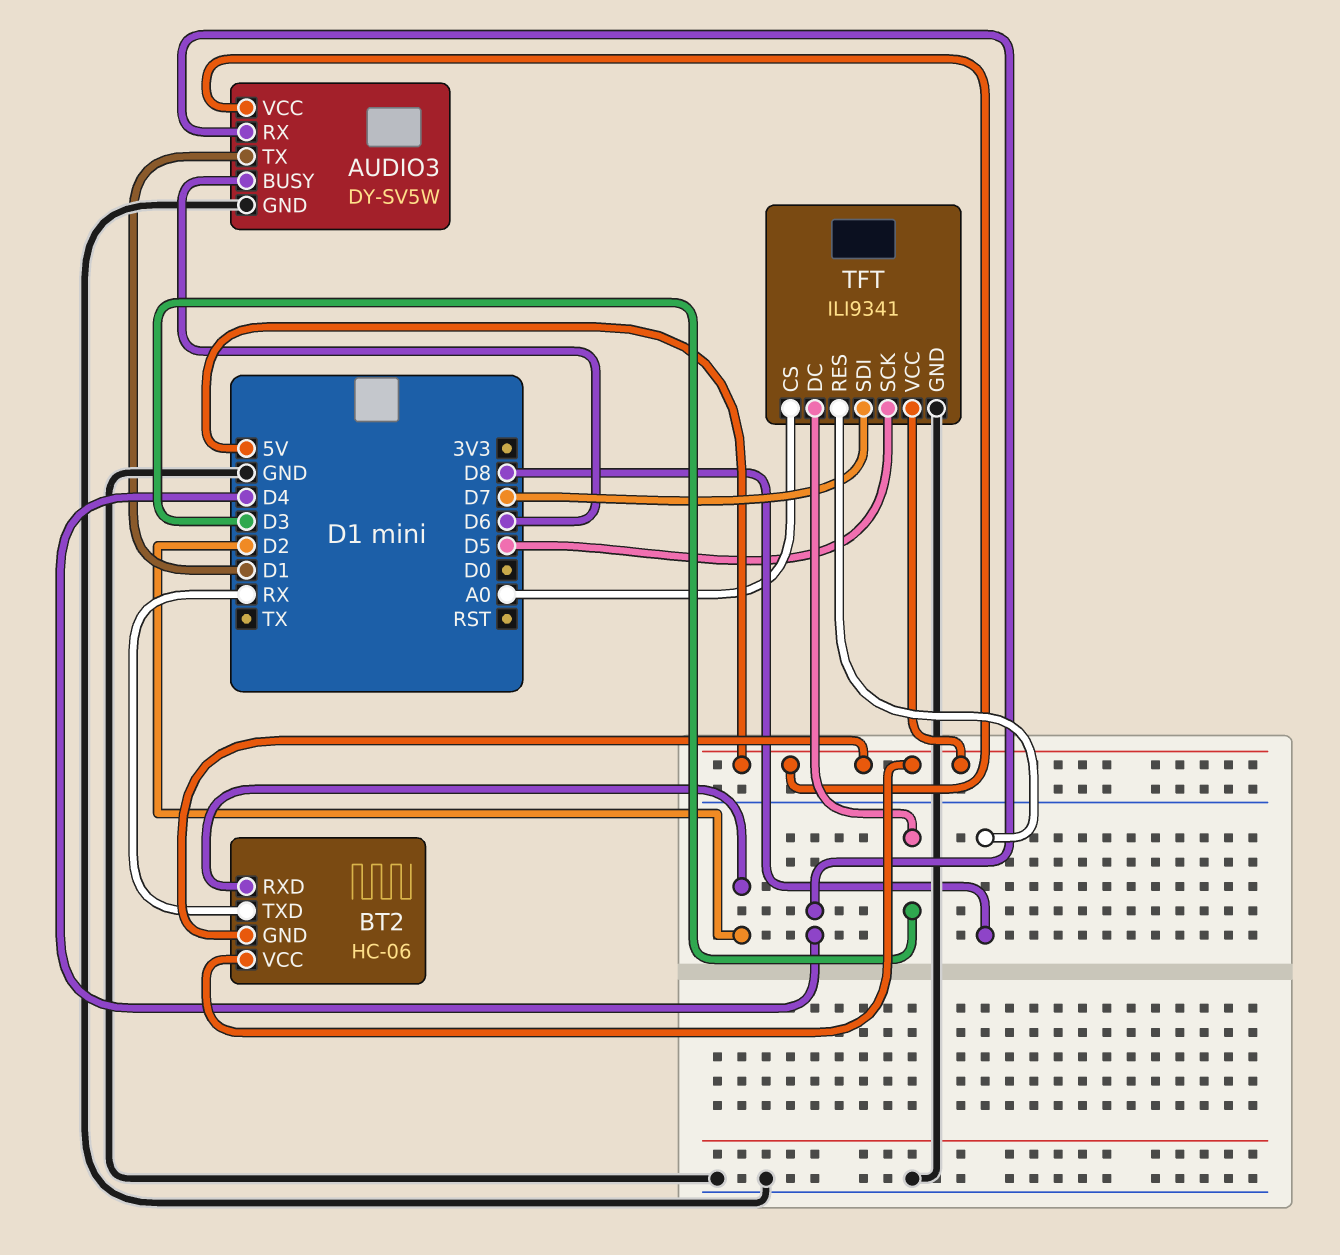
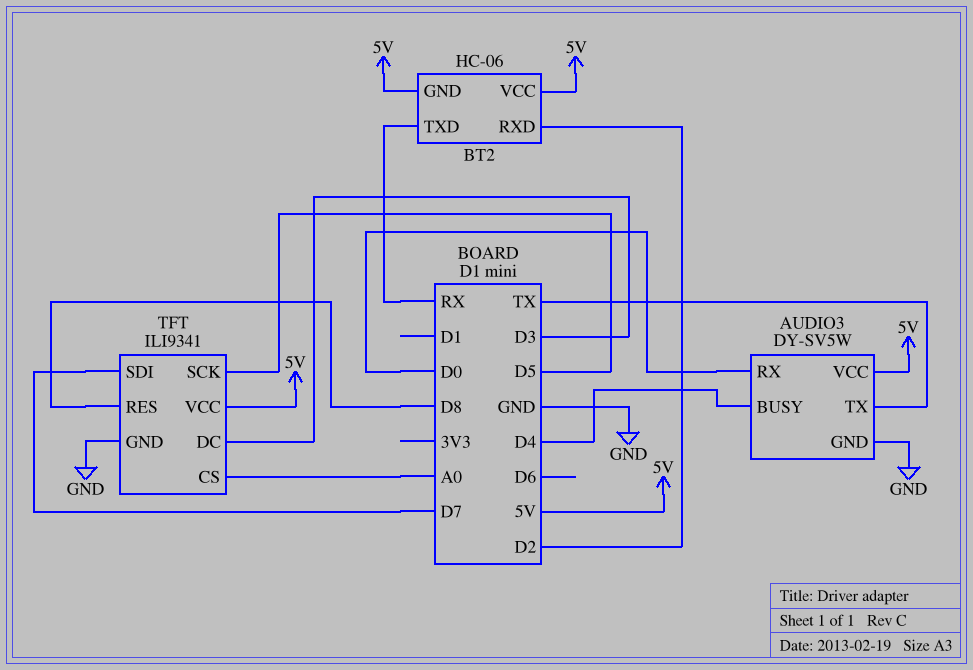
AUDIO3 pin BUSY: D6 -> D4
AUDIO3 pin RX: D4 -> D0
AUDIO3 pin TX: D1 -> TX

